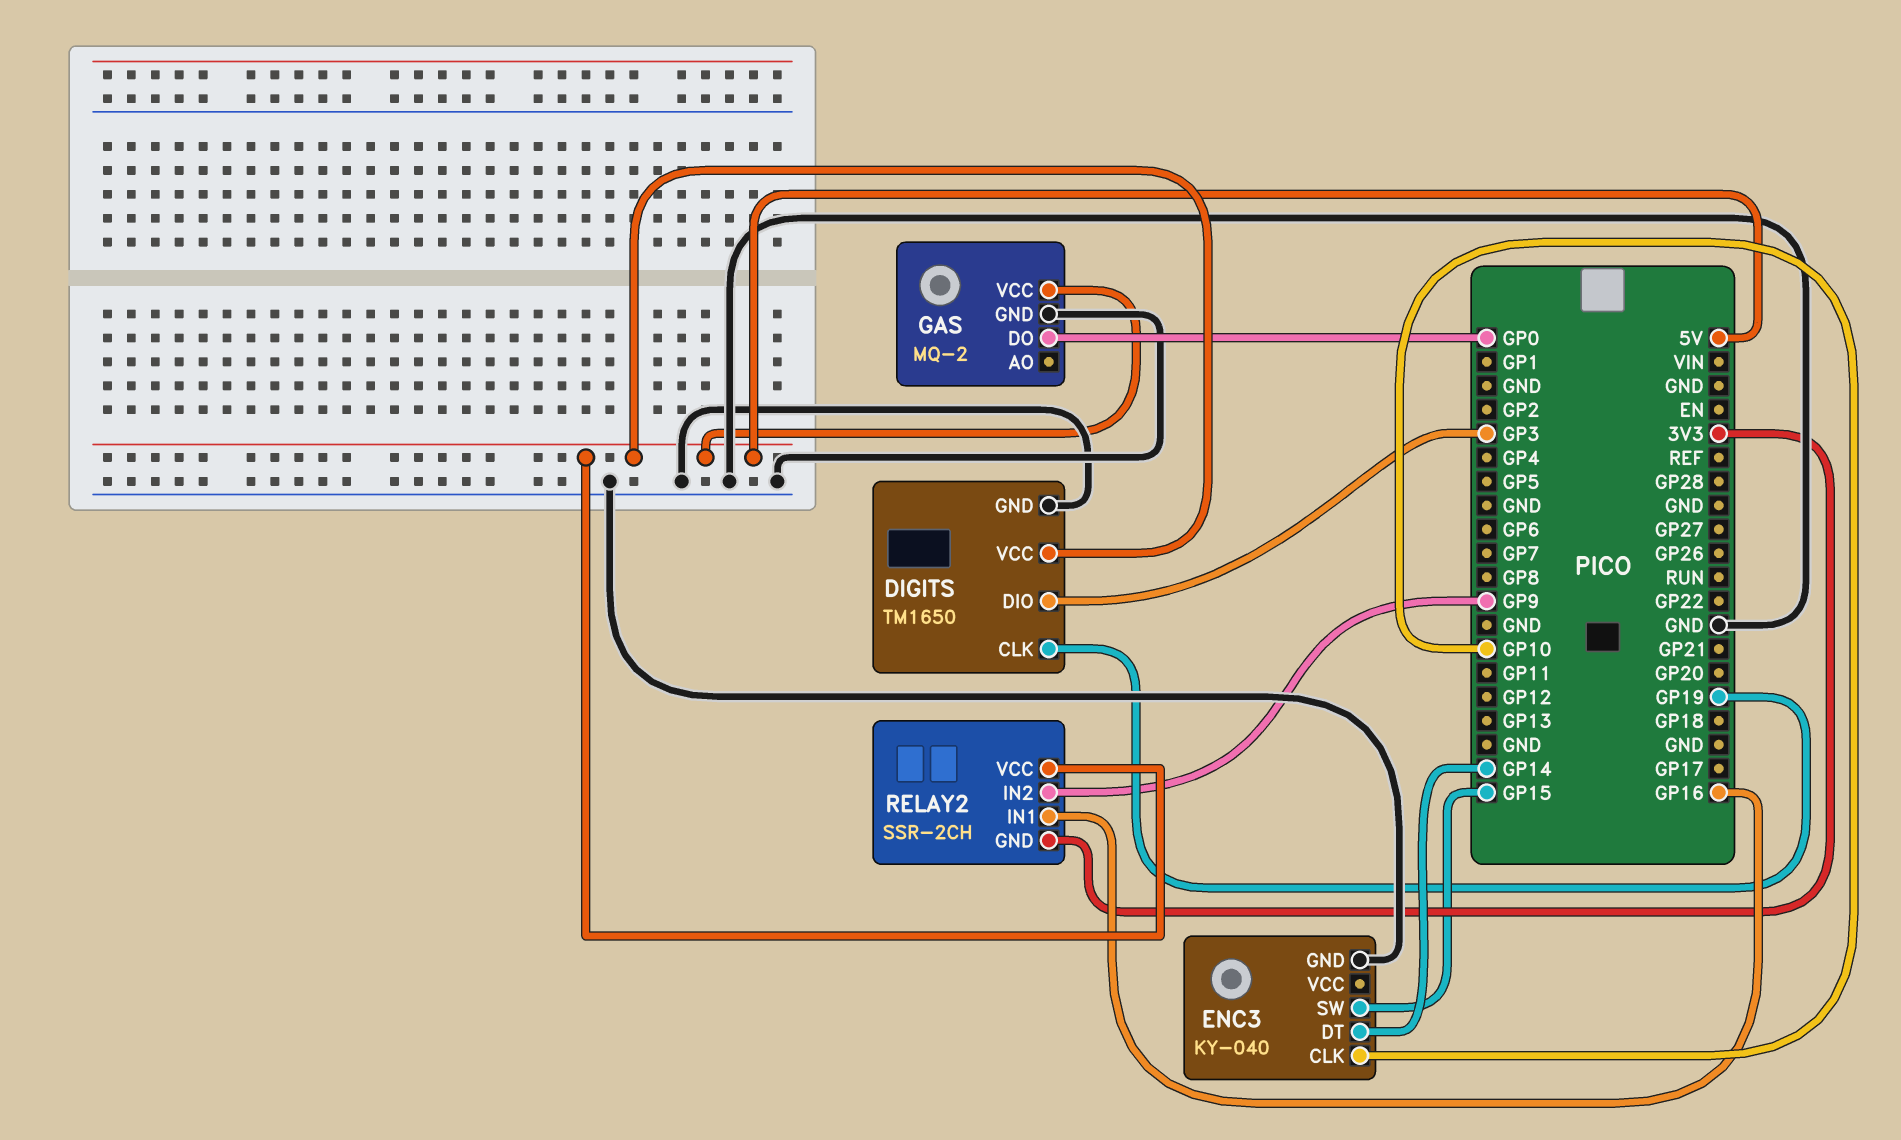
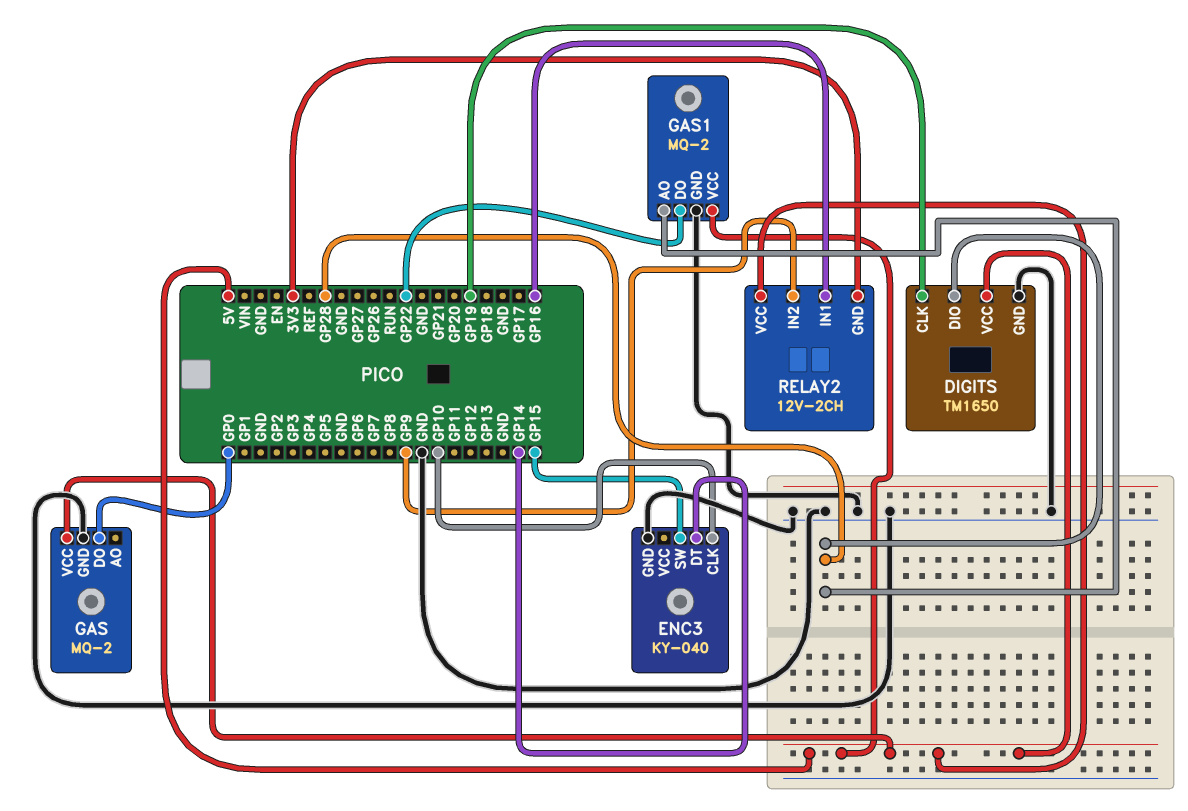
DIGITS pin DIO: GP3 -> GP28
GAS1: none -> MQ-2
GAS1 pin AO: none -> GP28
GAS1 pin DO: none -> GP22
GAS1 pin GND: none -> GND
GAS1 pin VCC: none -> 5V
RELAY2: SSR-2CH -> 12V-2CH

